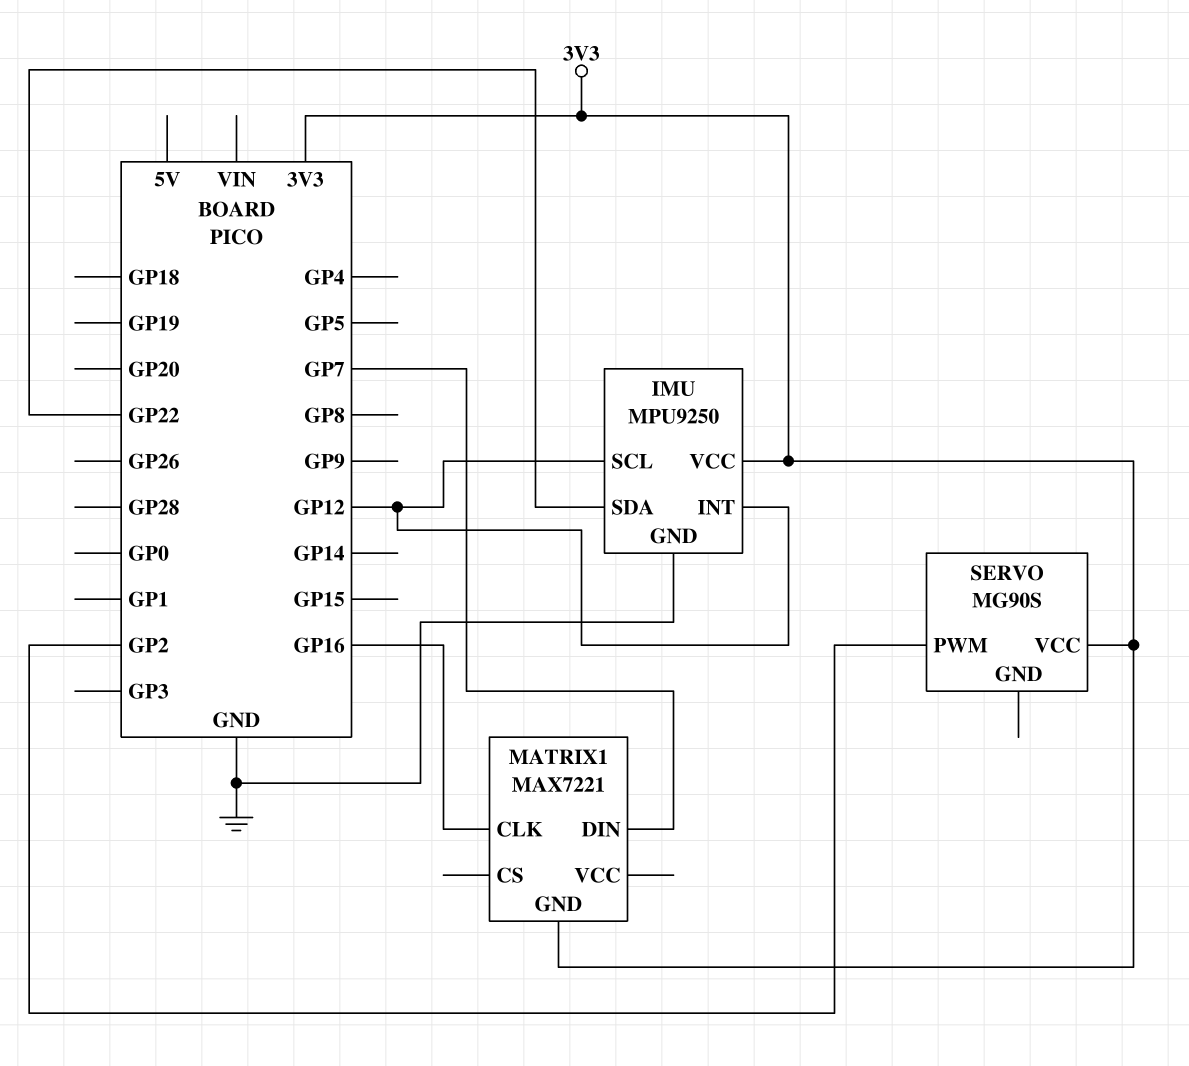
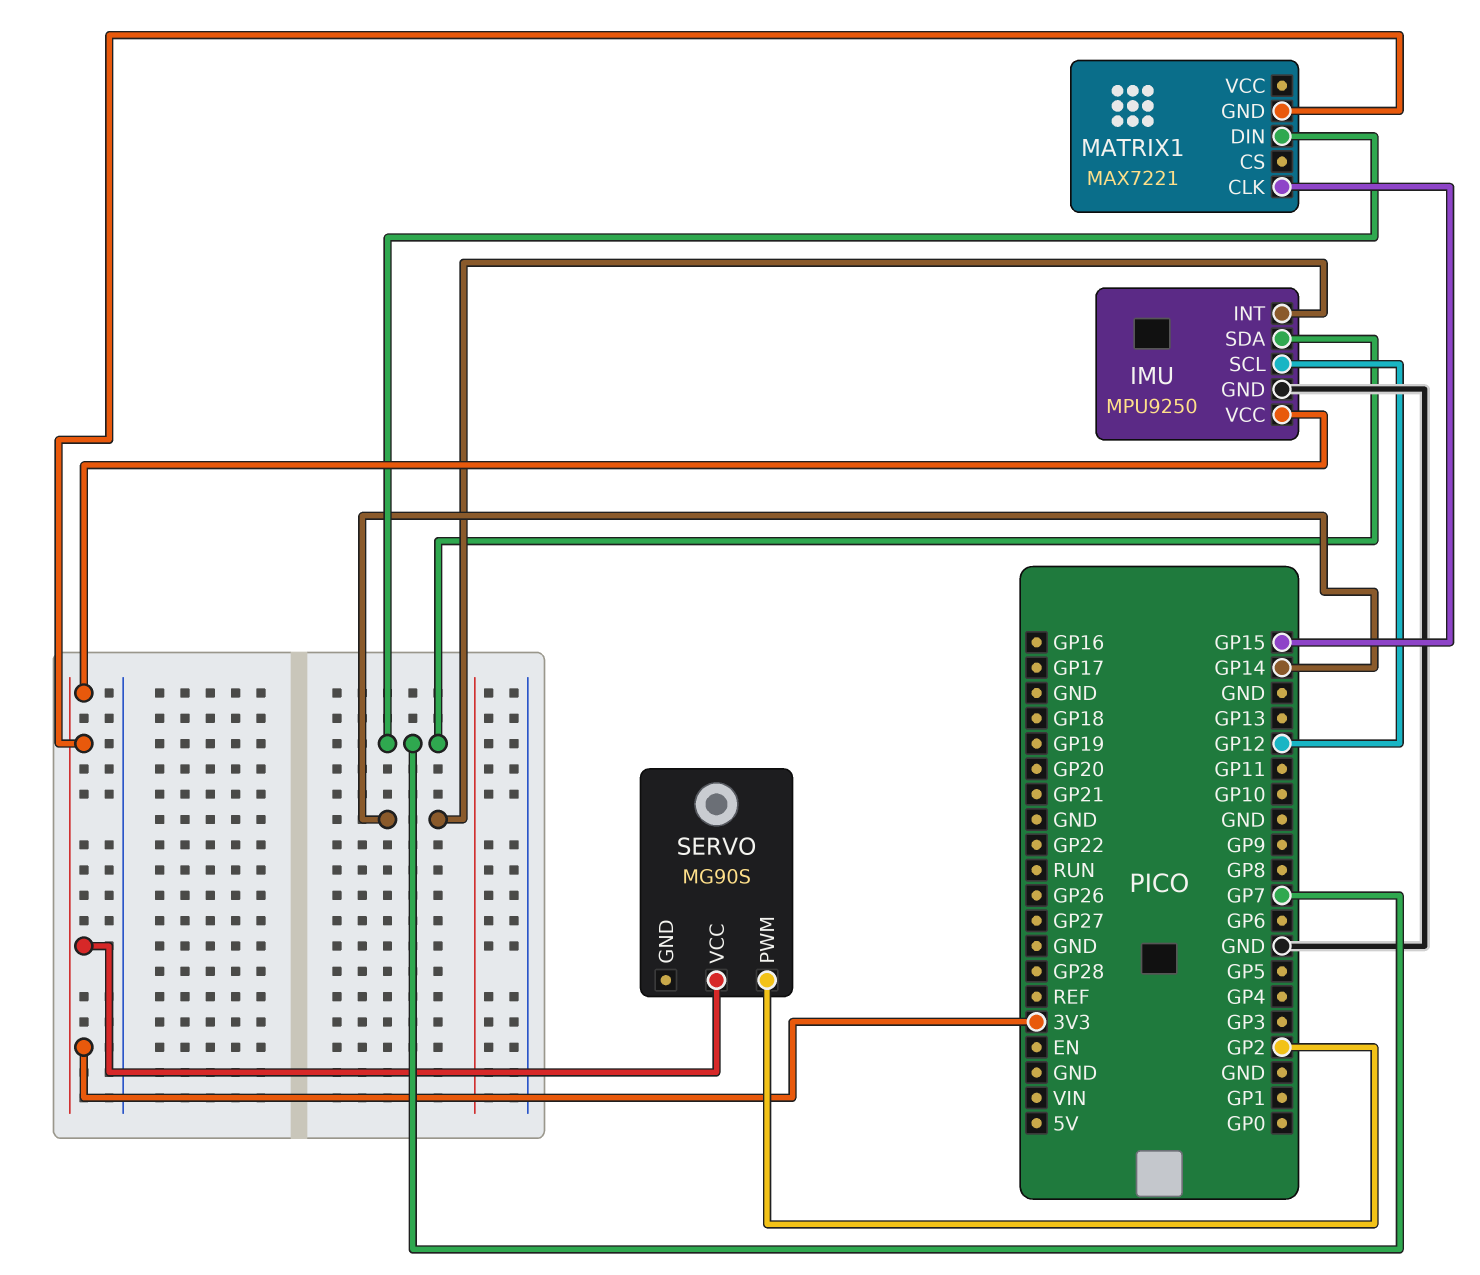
IMU pin INT: GP12 -> GP14
IMU pin SDA: GP22 -> GP7
MATRIX1 pin CLK: GP16 -> GP15

